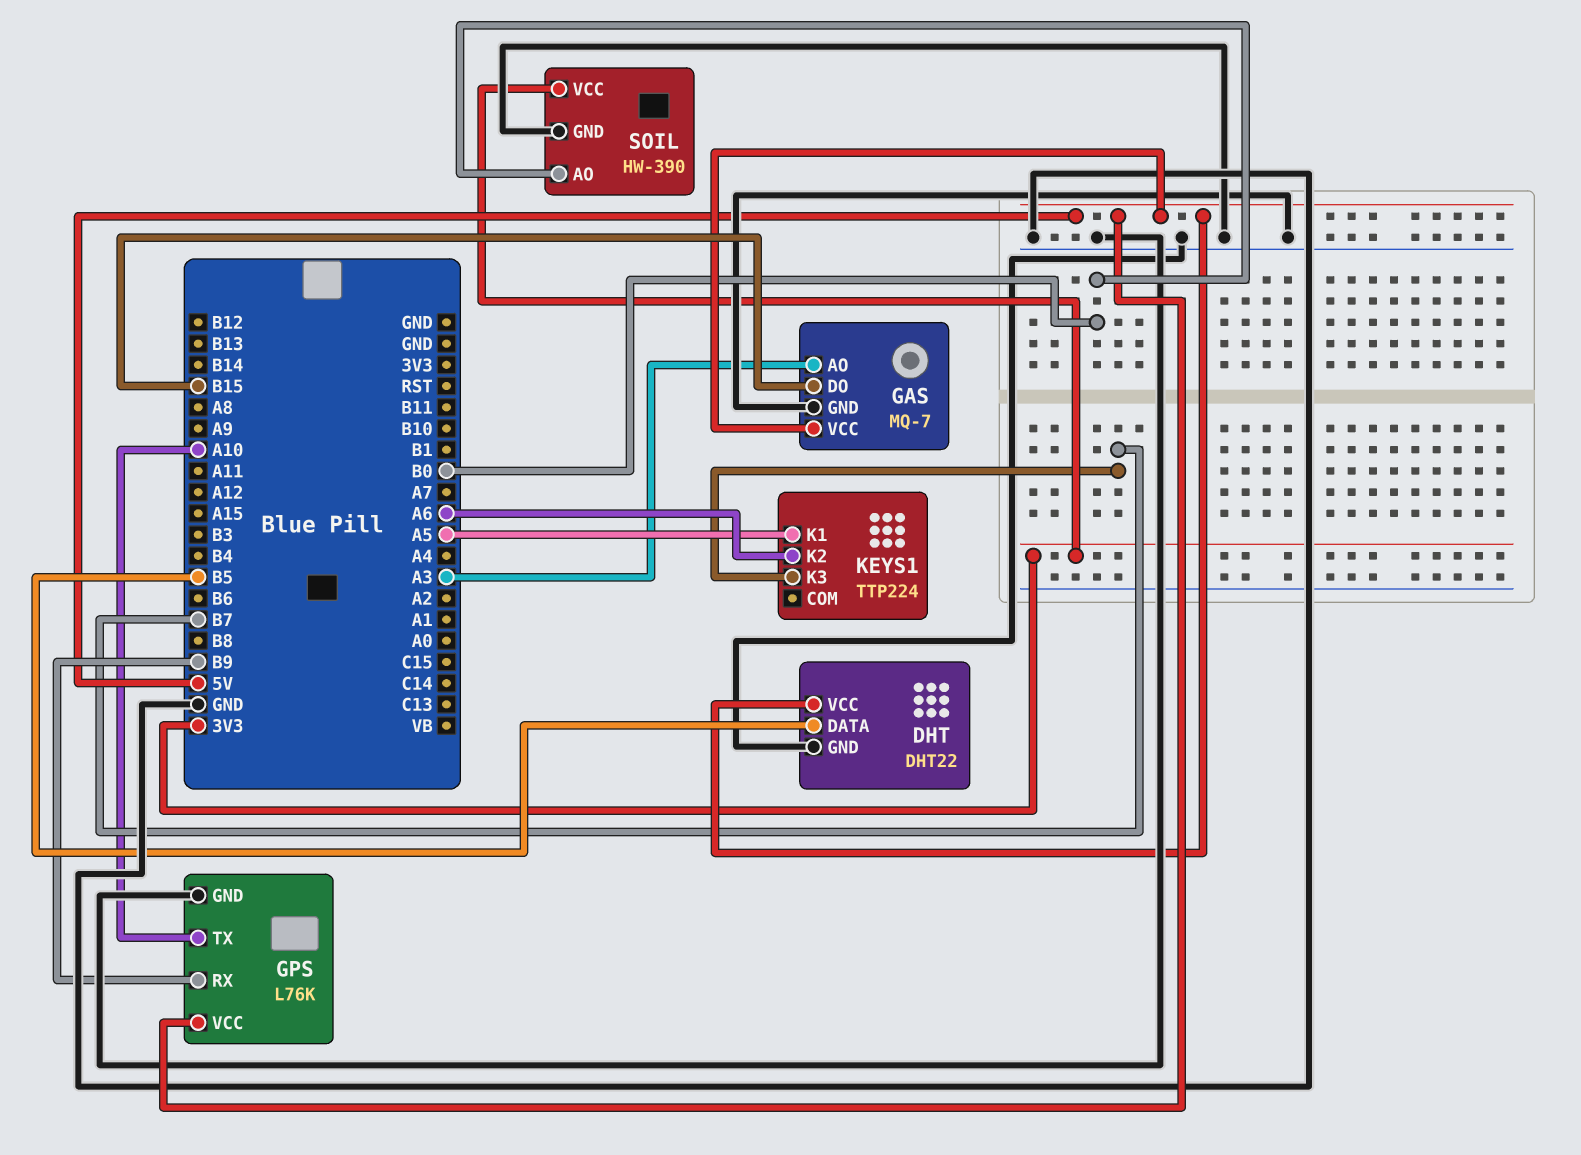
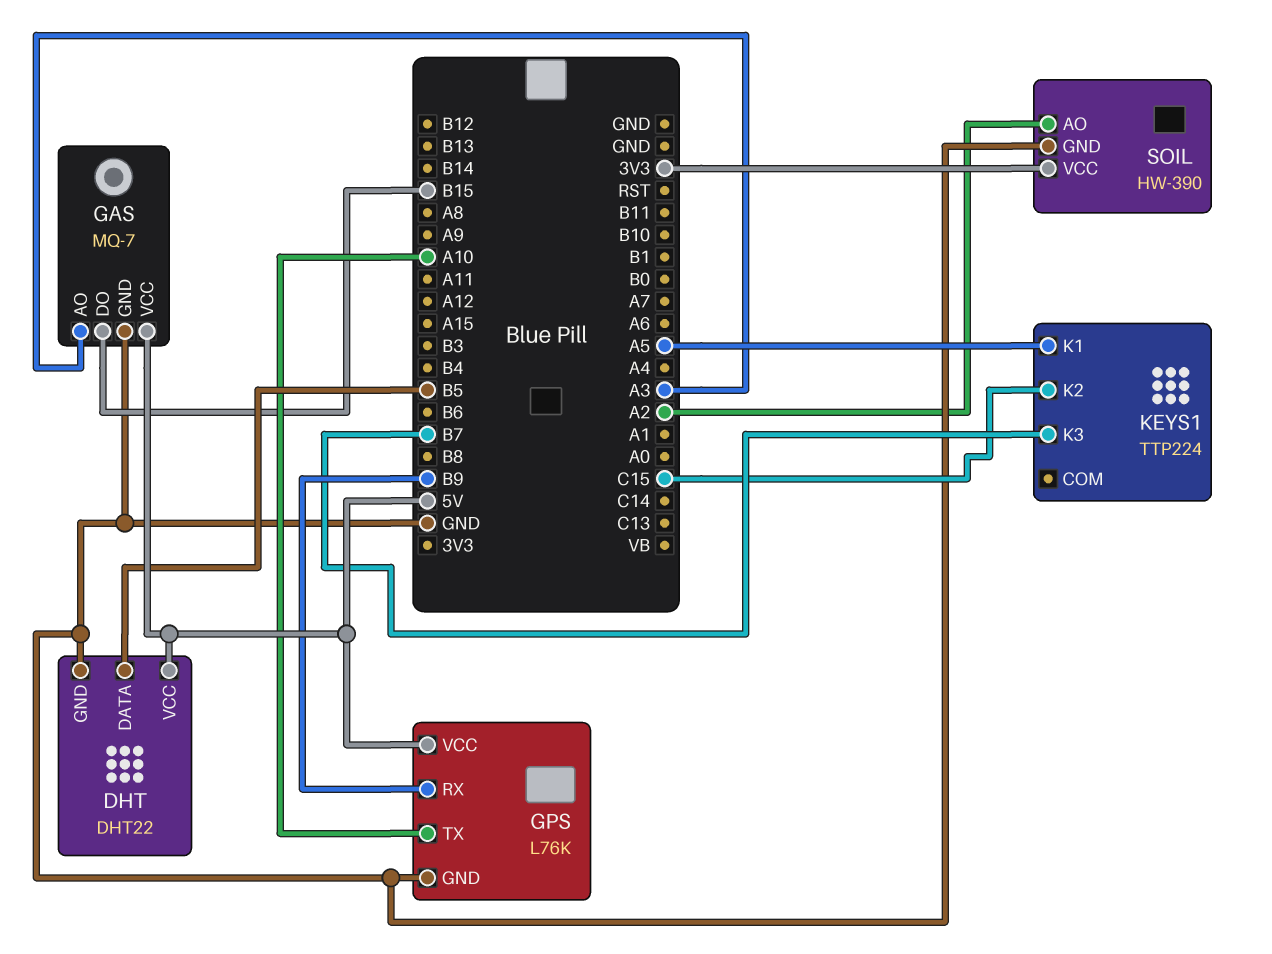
KEYS1 pin K2: A6 -> C15
SOIL pin AO: B0 -> A2

